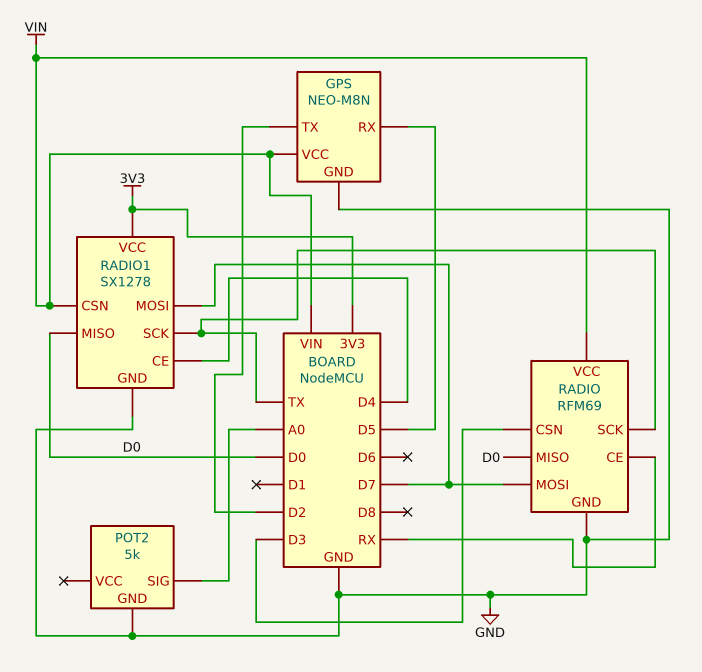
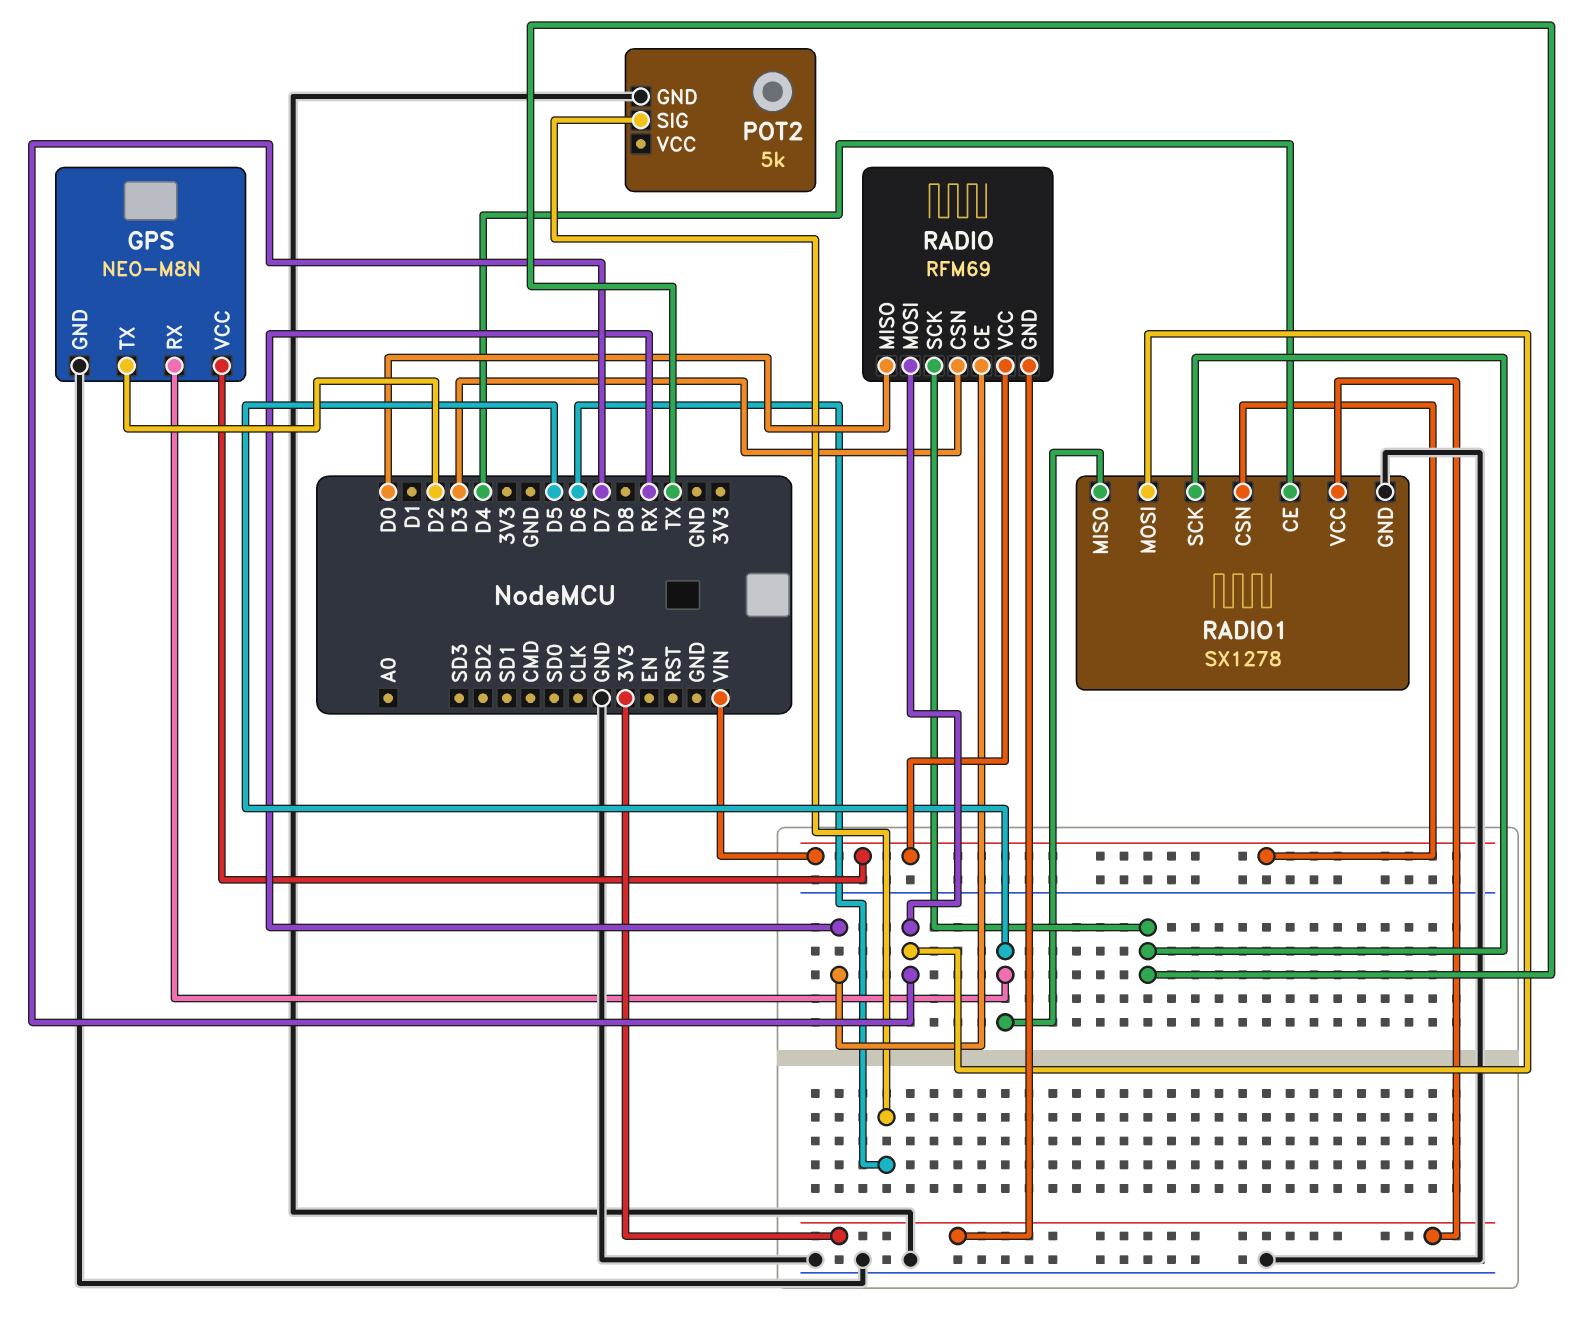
POT2 pin SIG: A0 -> D6
RADIO pin GND: GND -> 3V3
RADIO1 pin MISO: D0 -> D5

